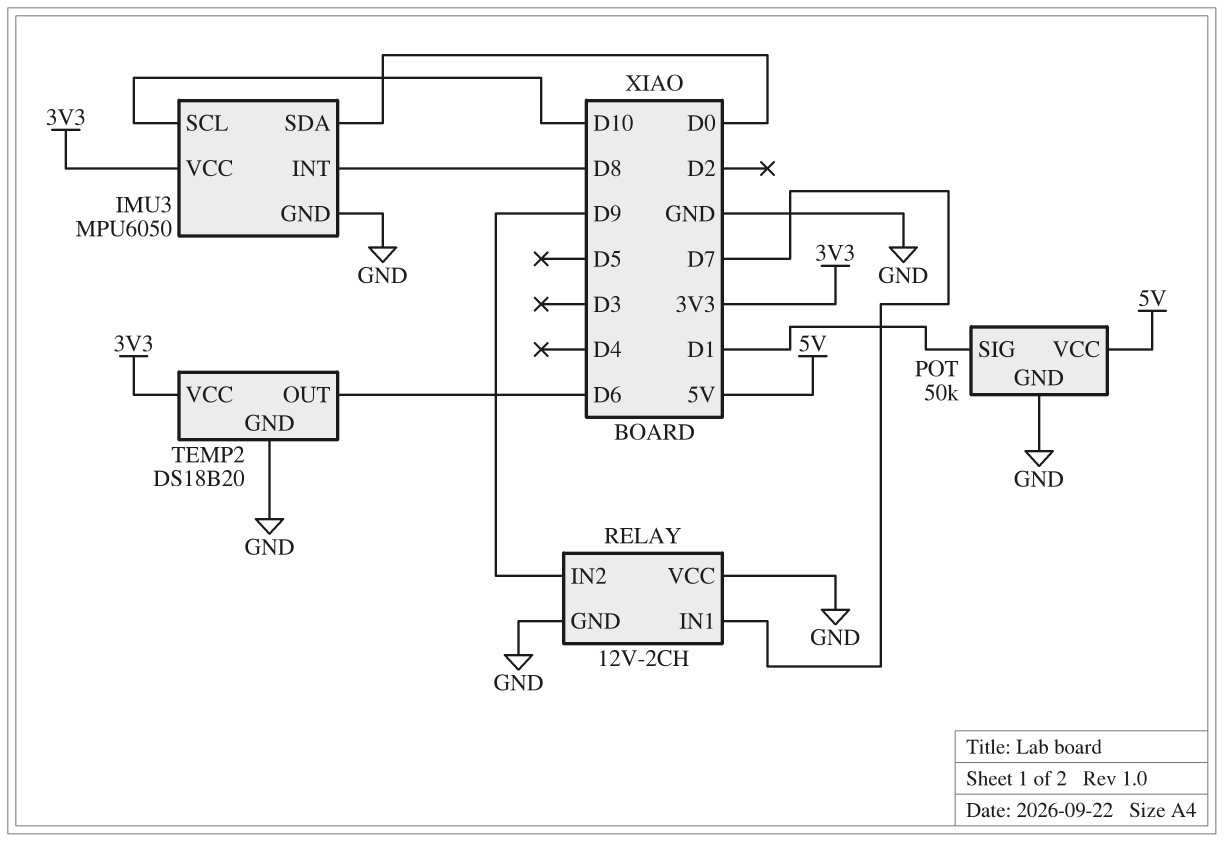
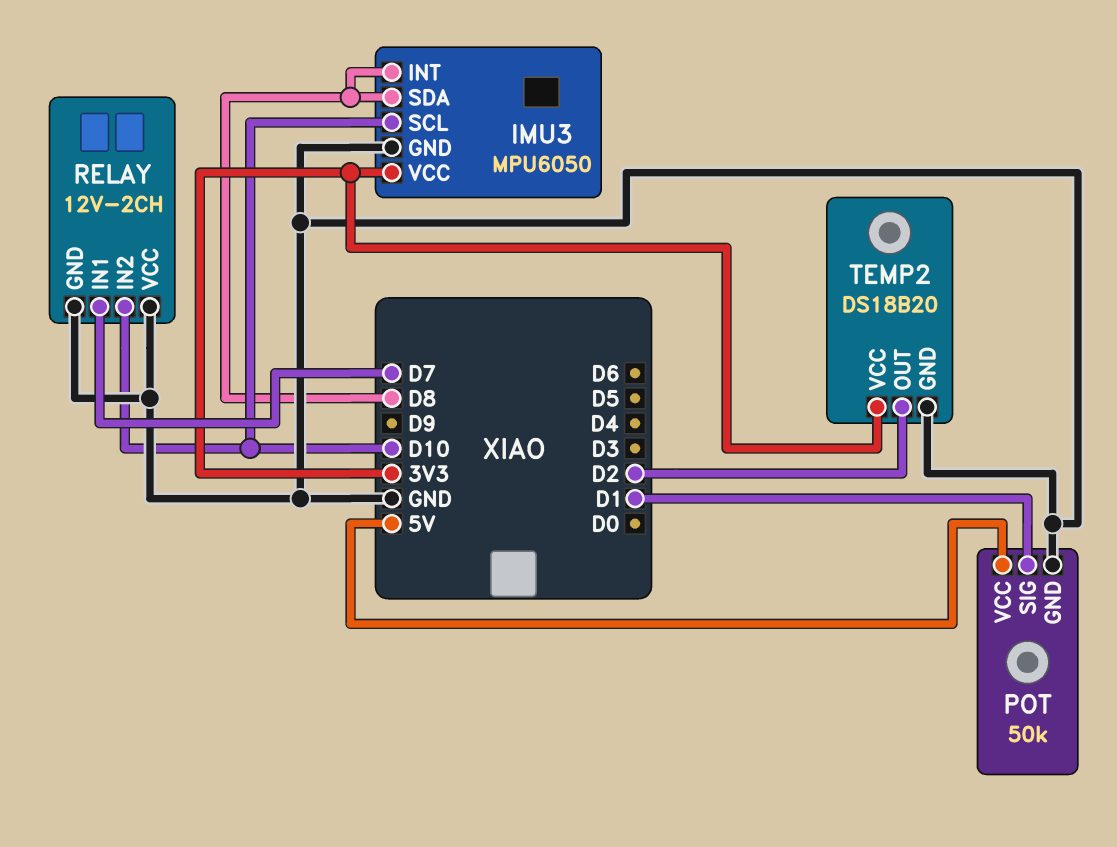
IMU3 pin SDA: D0 -> D8
RELAY pin IN2: D9 -> D10
TEMP2 pin OUT: D6 -> D2

